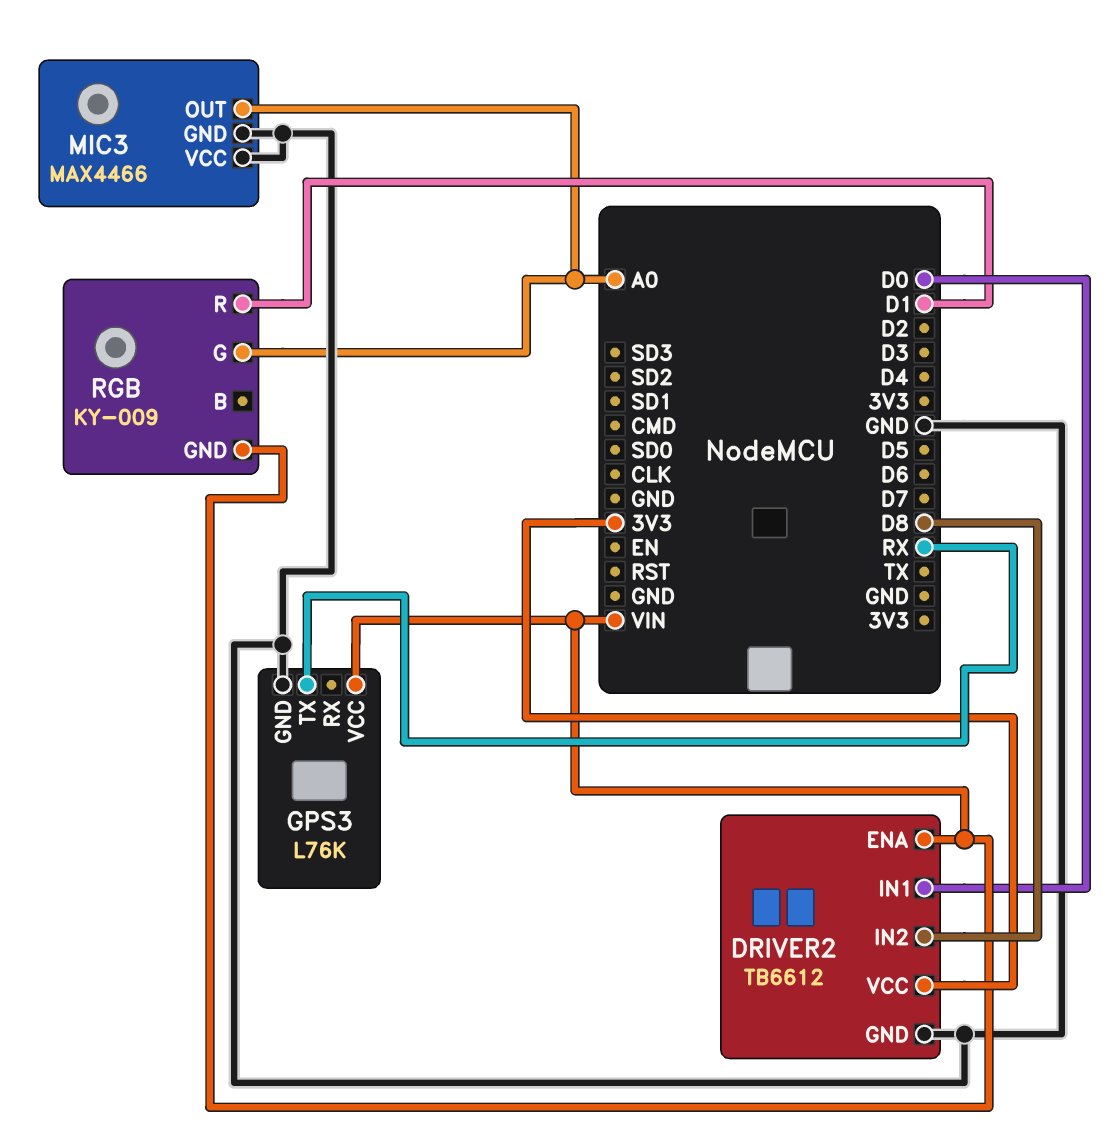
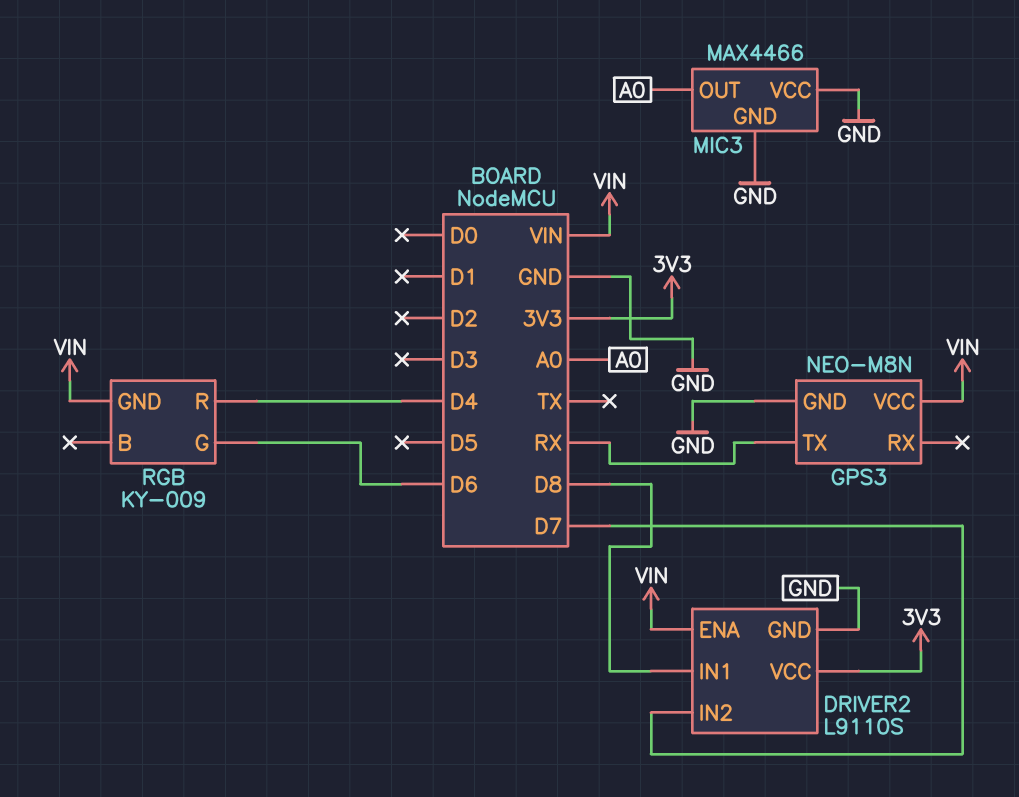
DRIVER2: TB6612 -> L9110S
DRIVER2 pin IN1: D0 -> D8
DRIVER2 pin IN2: D8 -> D7
GPS3: L76K -> NEO-M8N
RGB pin G: A0 -> D6
RGB pin R: D1 -> D4

